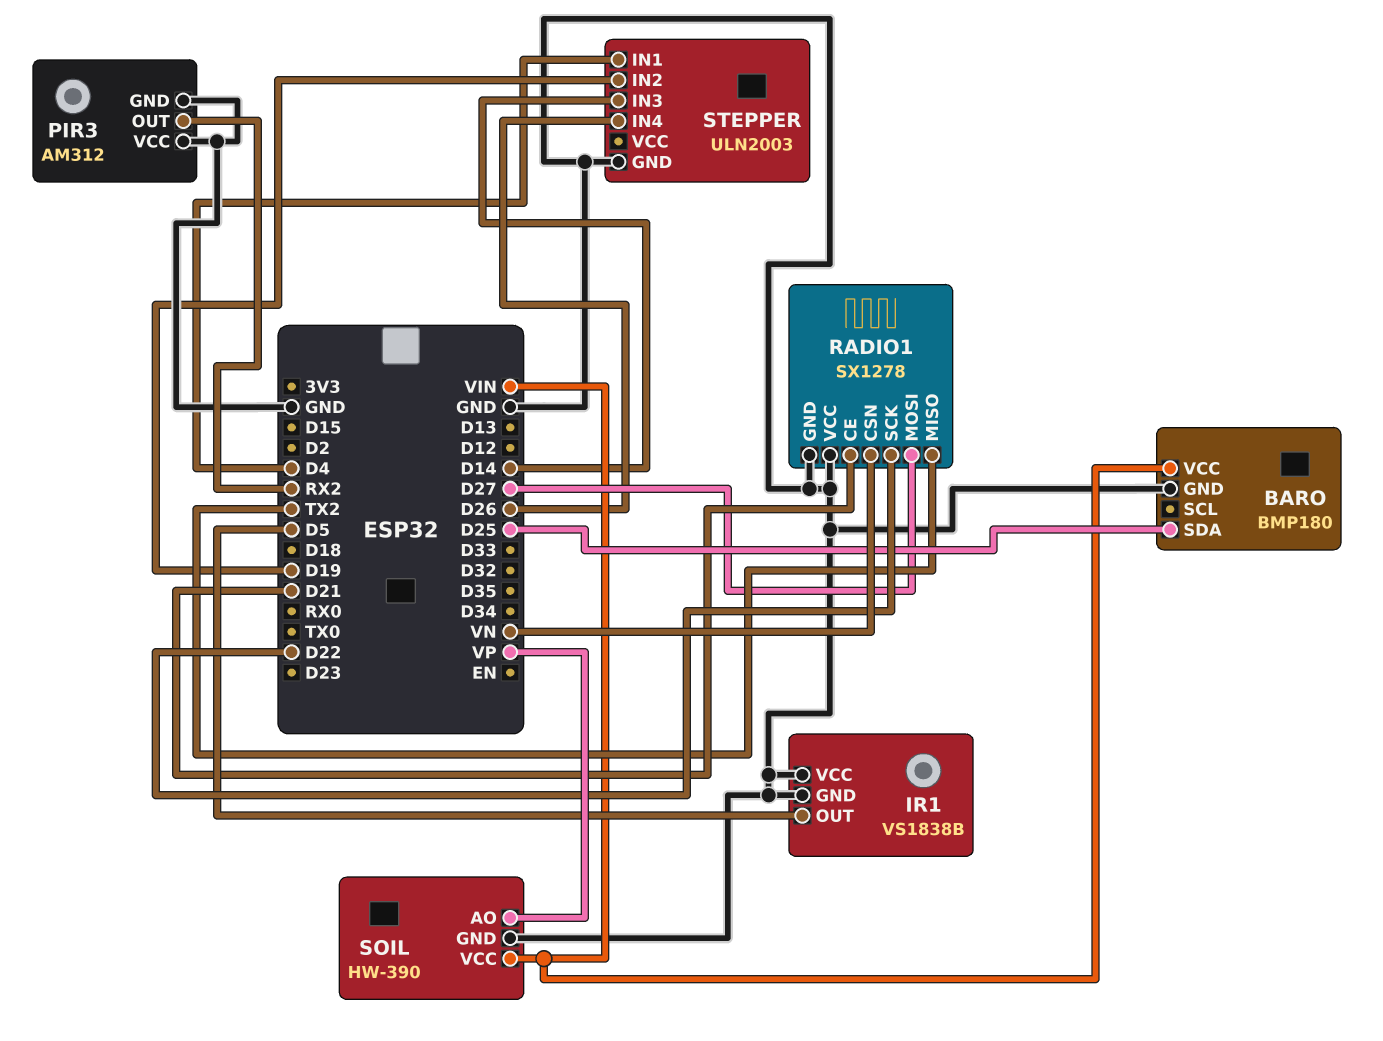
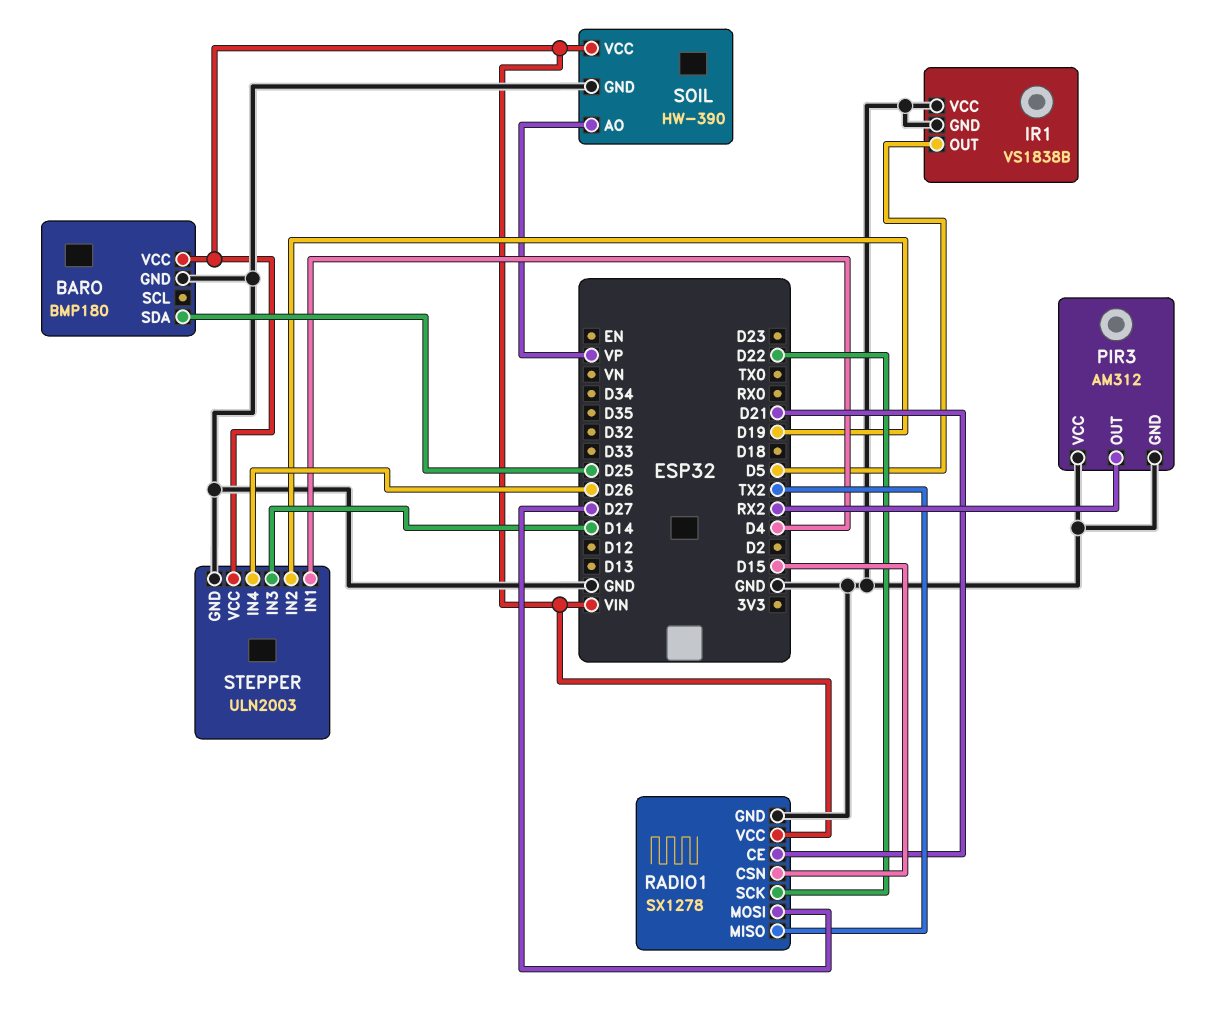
RADIO1 pin CSN: VN -> D15
RADIO1 pin VCC: GND -> VIN
STEPPER pin VCC: none -> VIN

